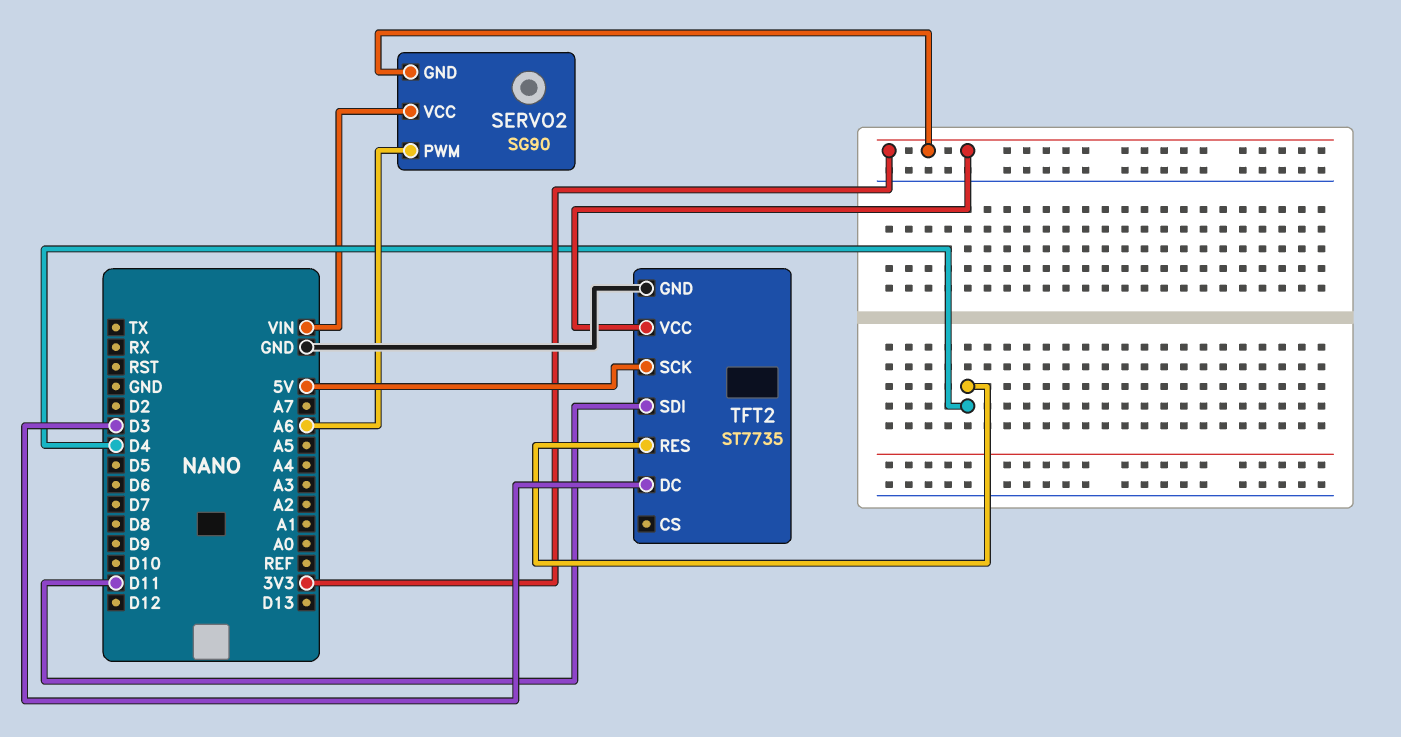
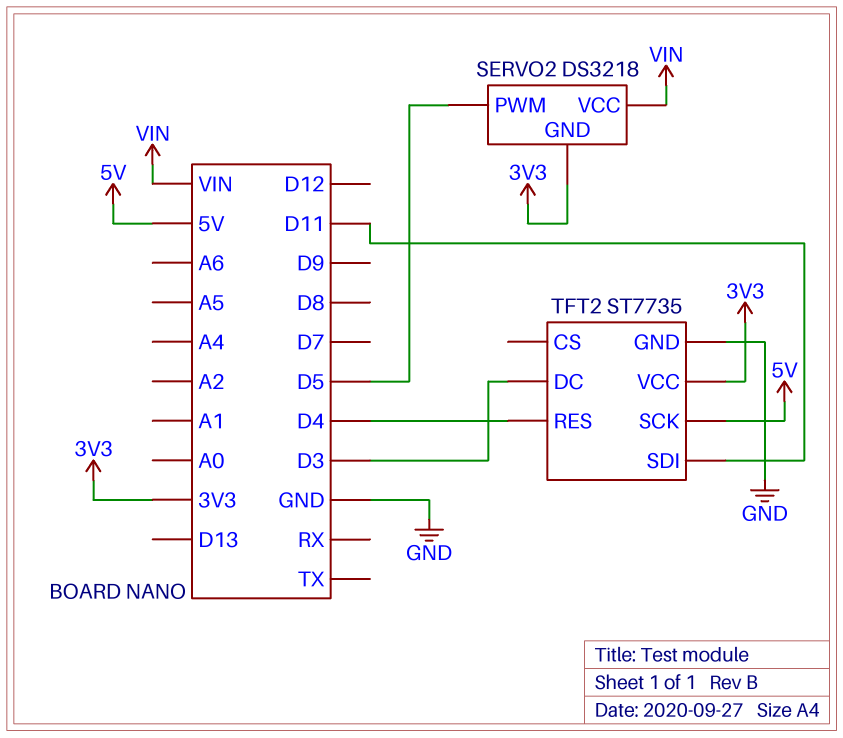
SERVO2: SG90 -> DS3218
SERVO2 pin PWM: A6 -> D5

